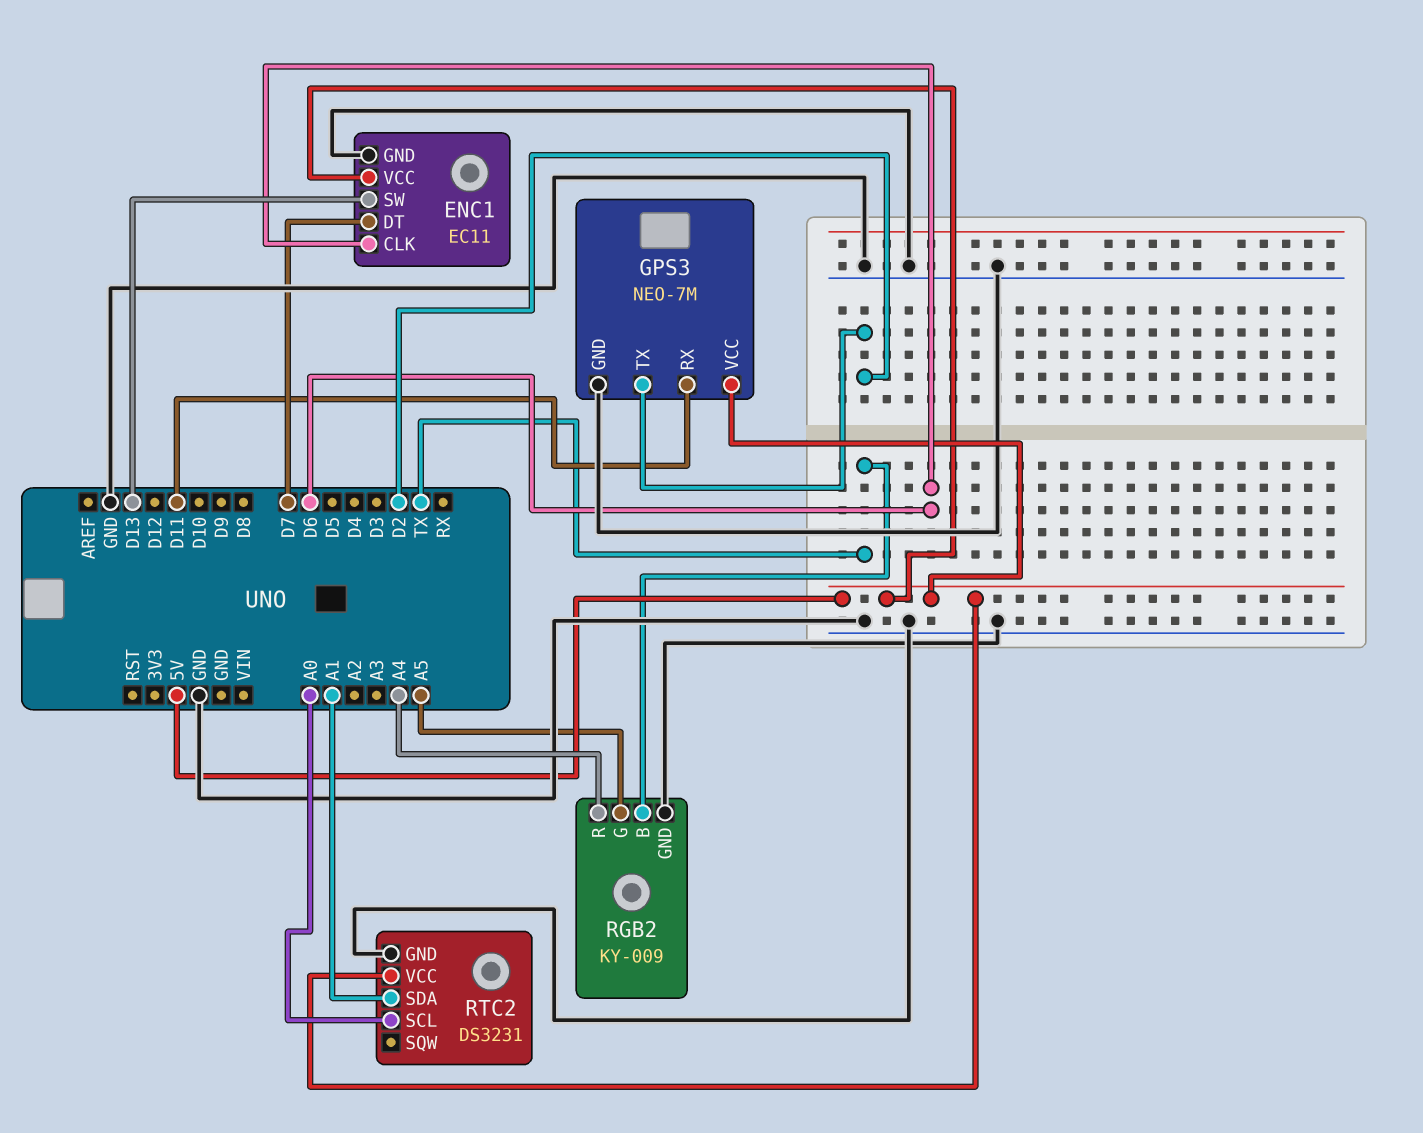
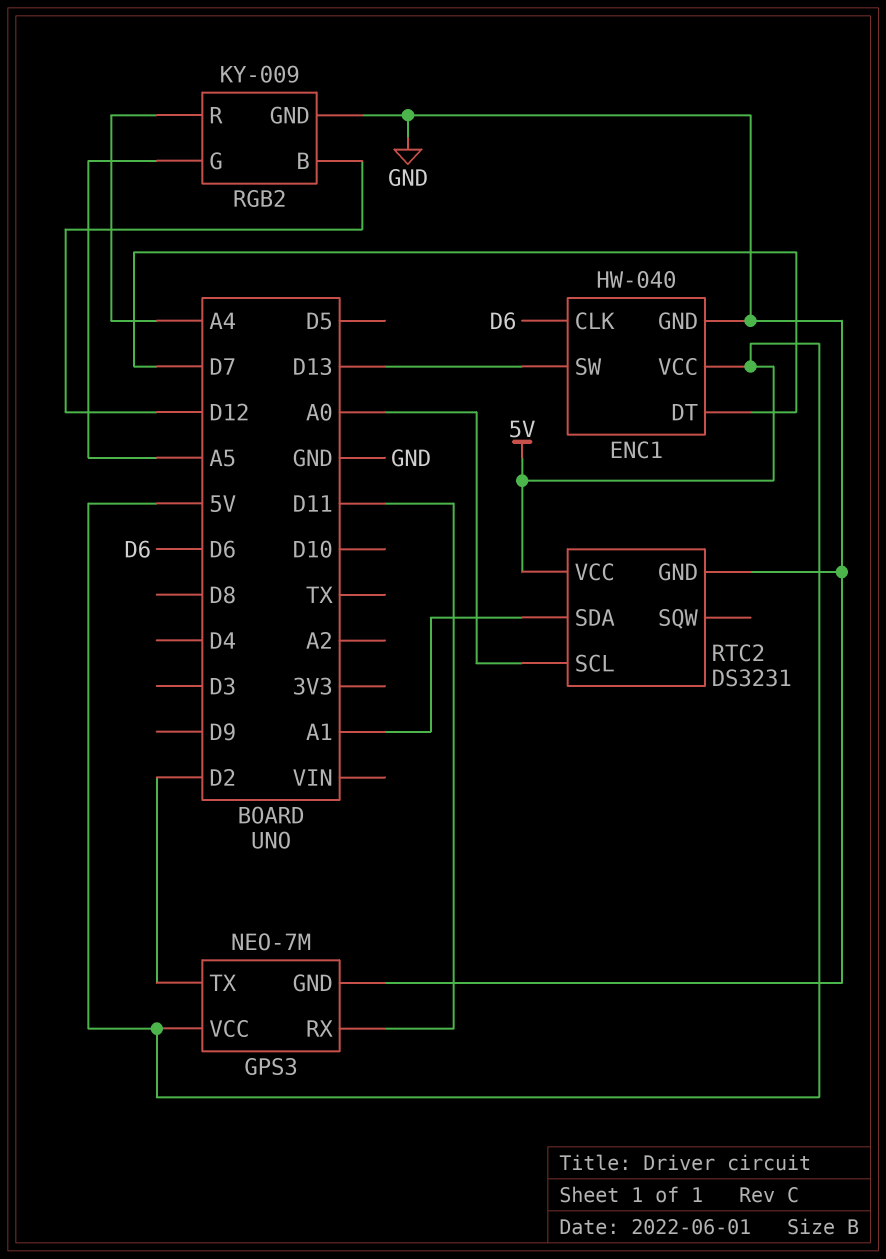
ENC1: EC11 -> HW-040
RGB2 pin B: TX -> D12

